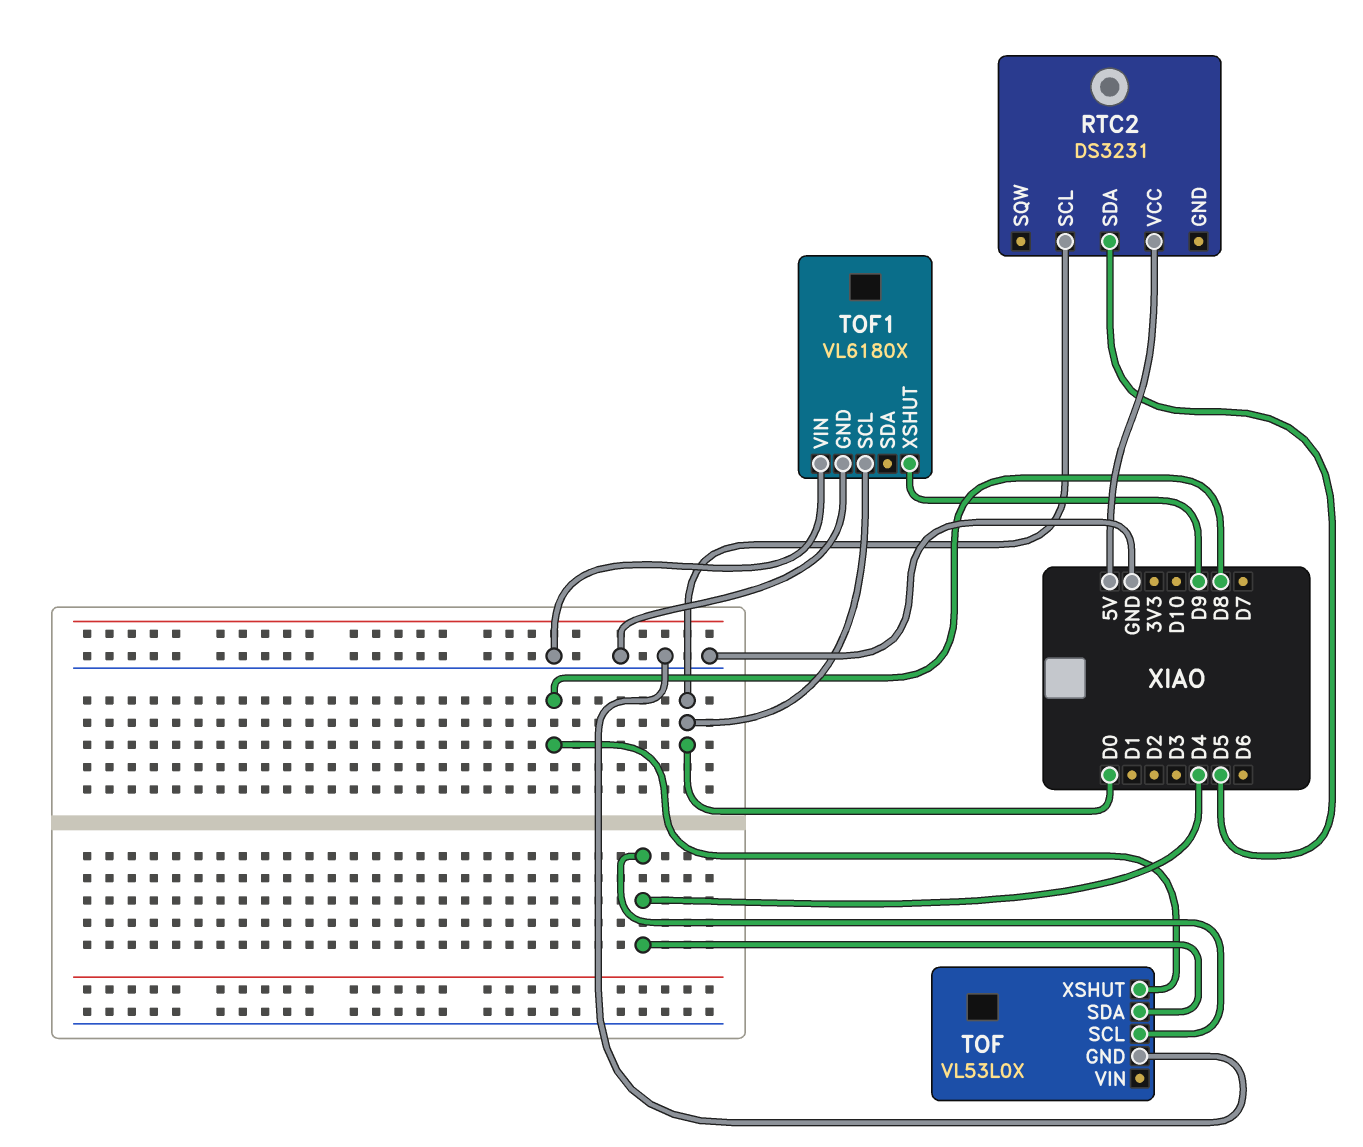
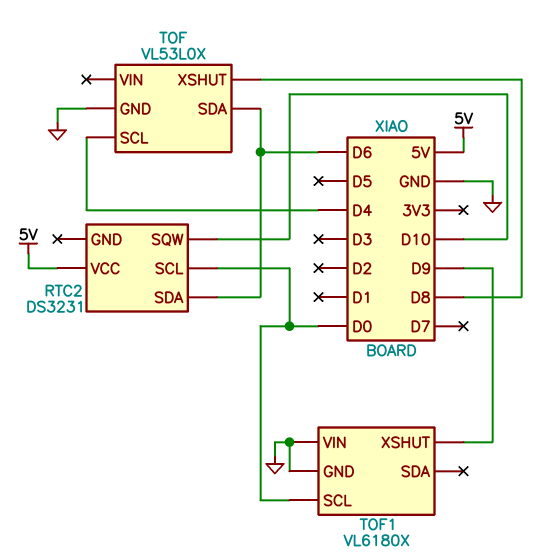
RTC2 pin SDA: D5 -> D6
RTC2 pin SQW: none -> D10
TOF pin SDA: D4 -> D6

